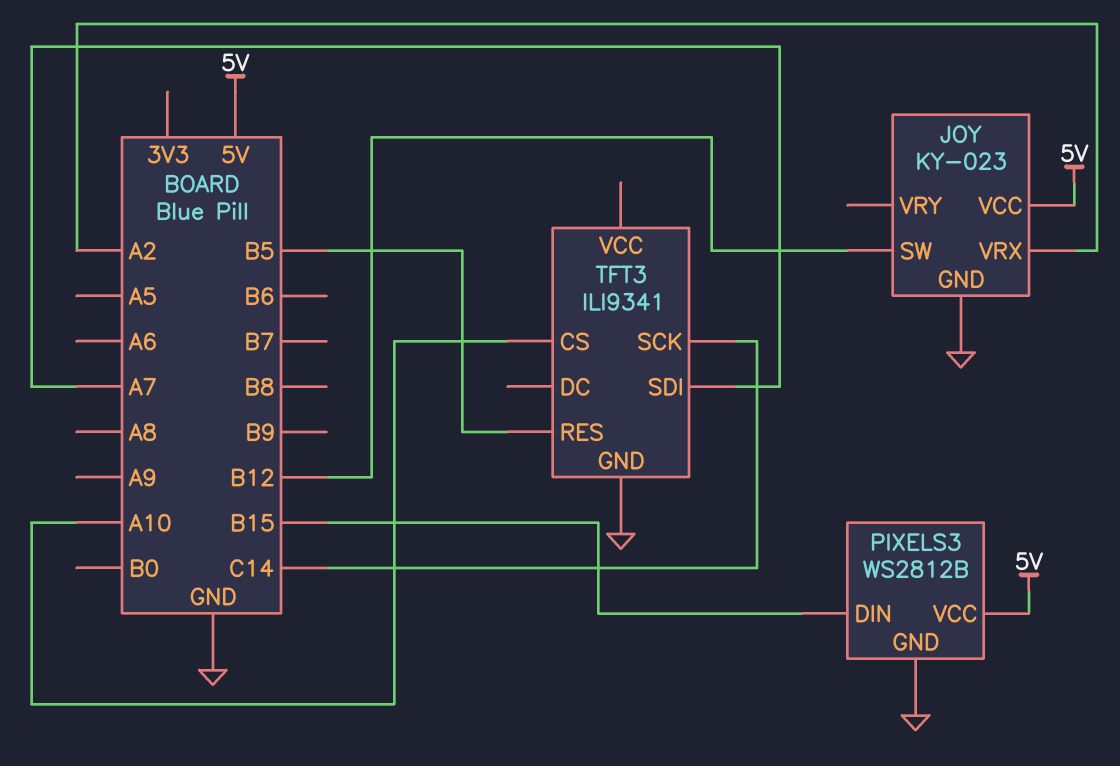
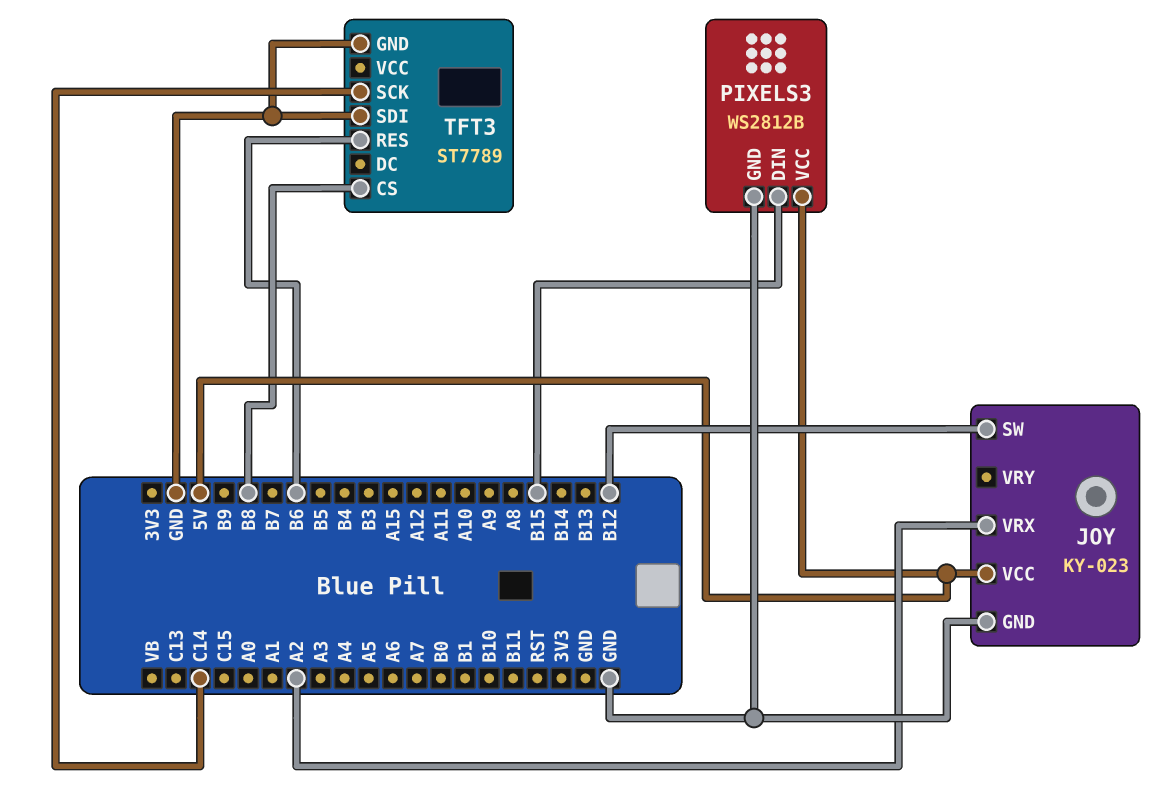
TFT3: ILI9341 -> ST7789
TFT3 pin CS: A10 -> B8
TFT3 pin RES: B5 -> B6
TFT3 pin SDI: A7 -> GND

